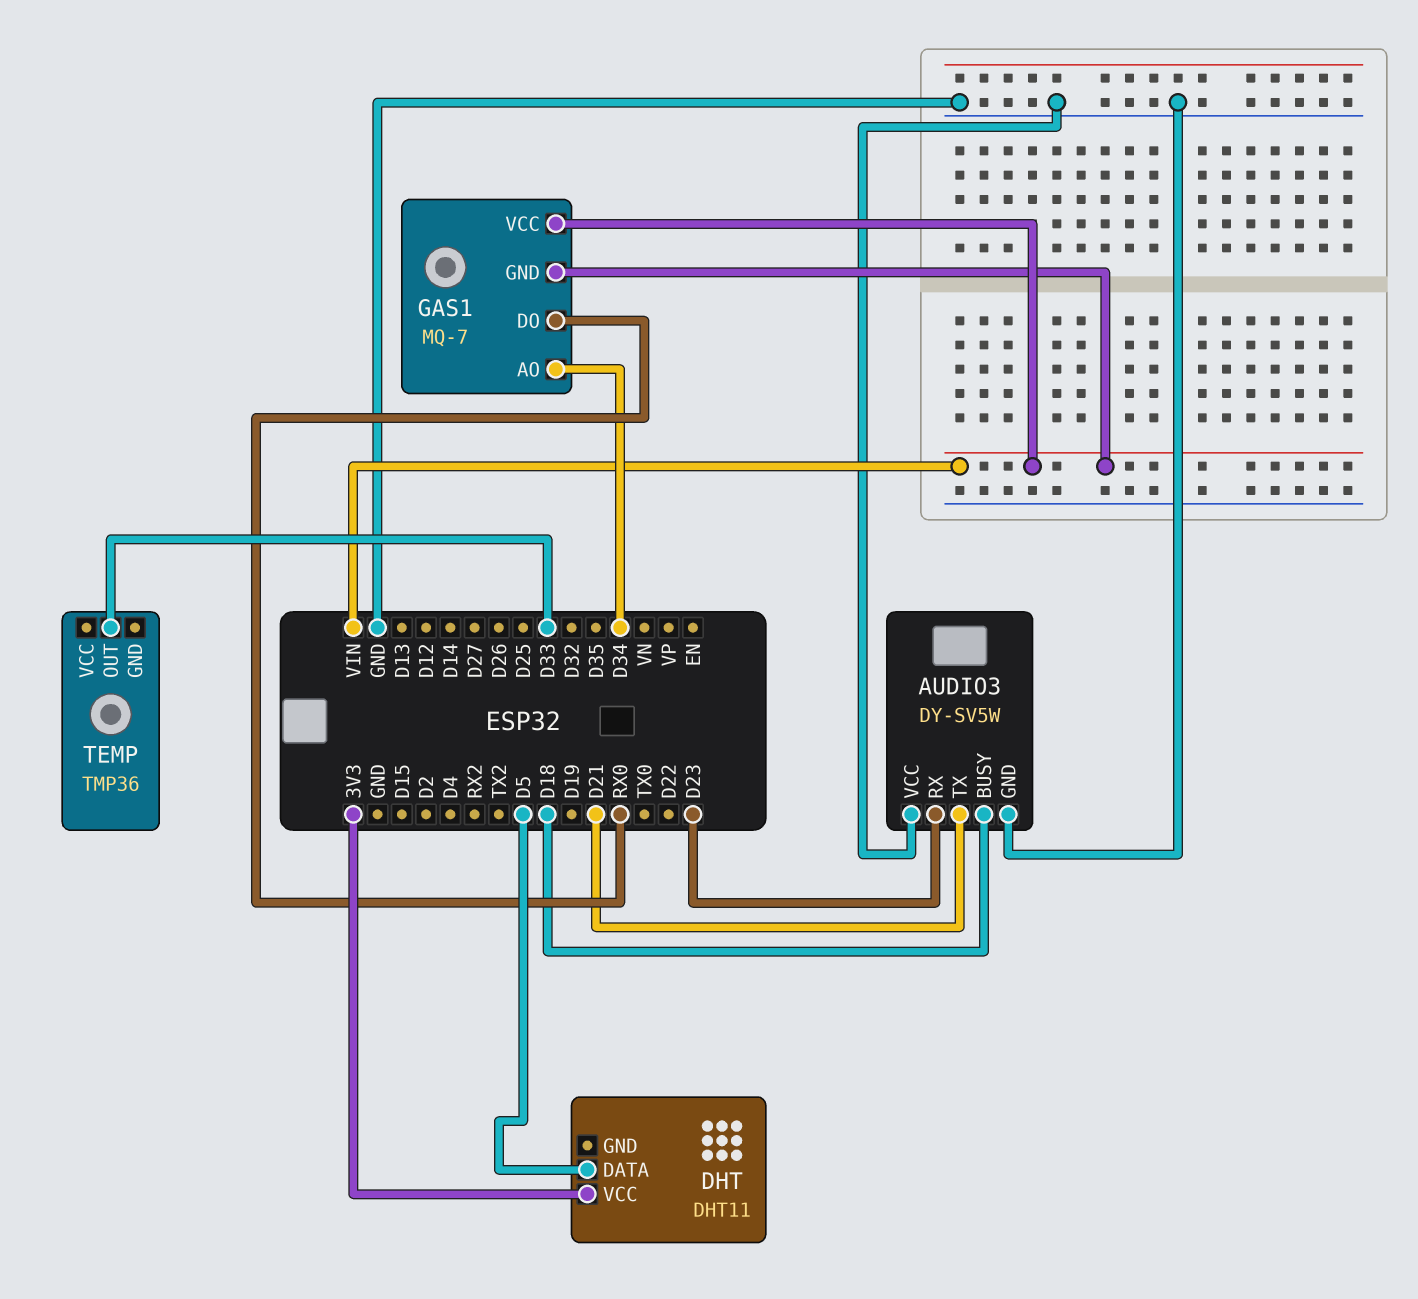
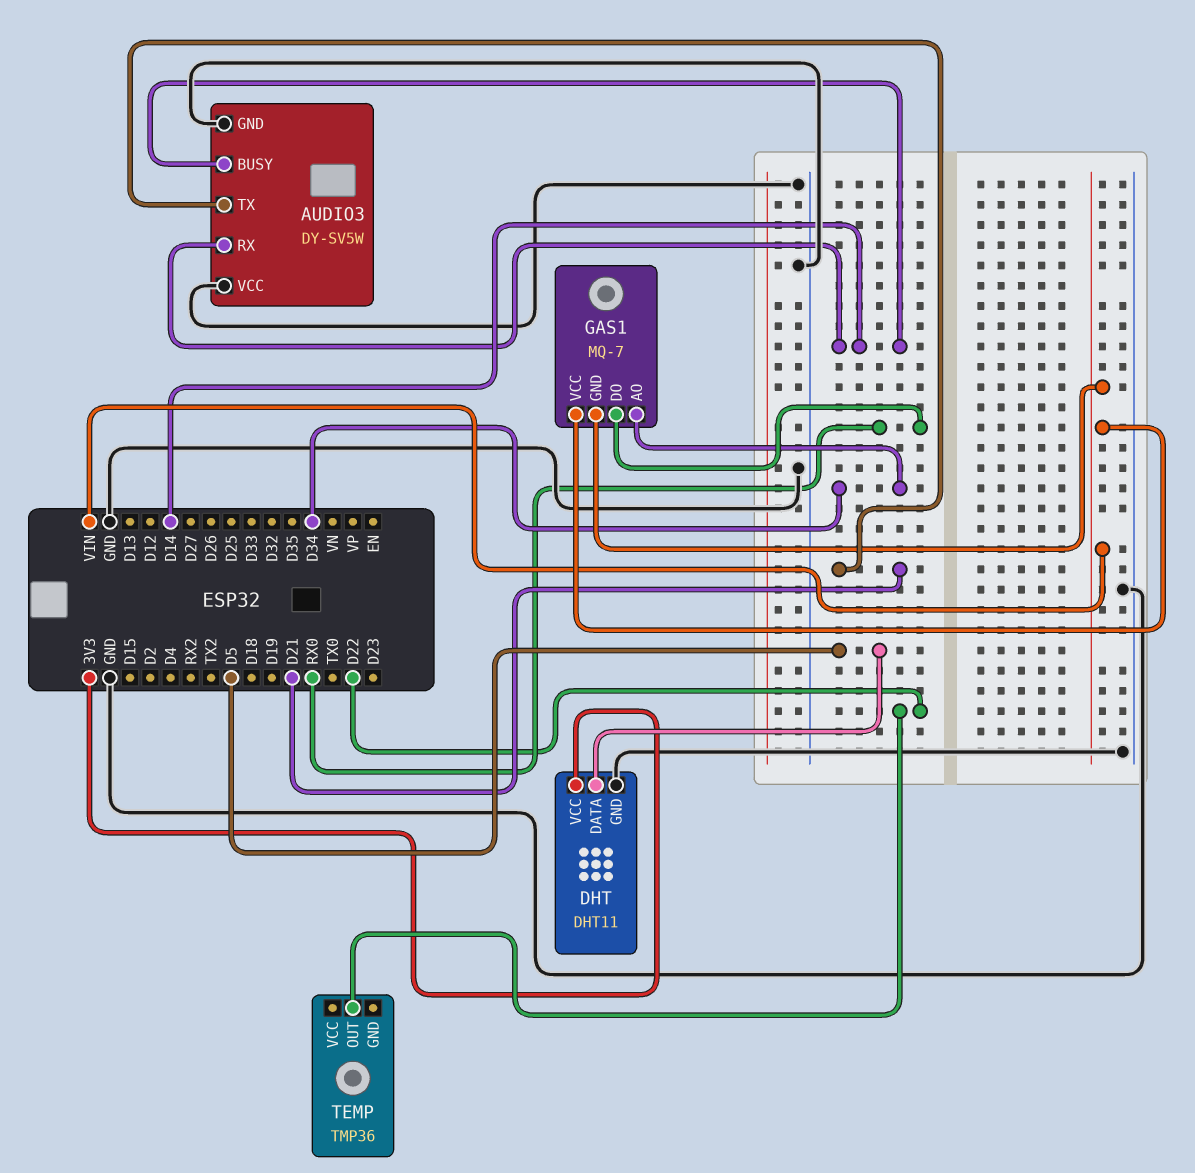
AUDIO3 pin BUSY: D18 -> D14
AUDIO3 pin RX: D23 -> D14
DHT pin GND: none -> GND
TEMP pin OUT: D33 -> D22

